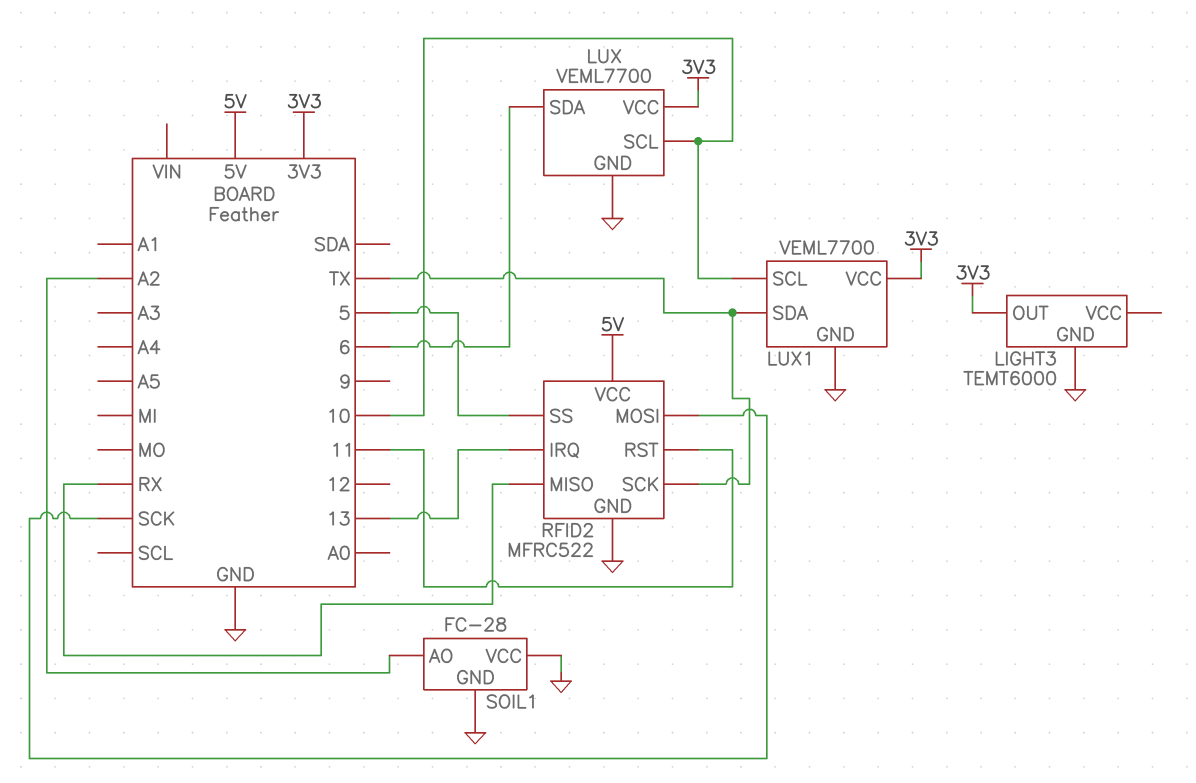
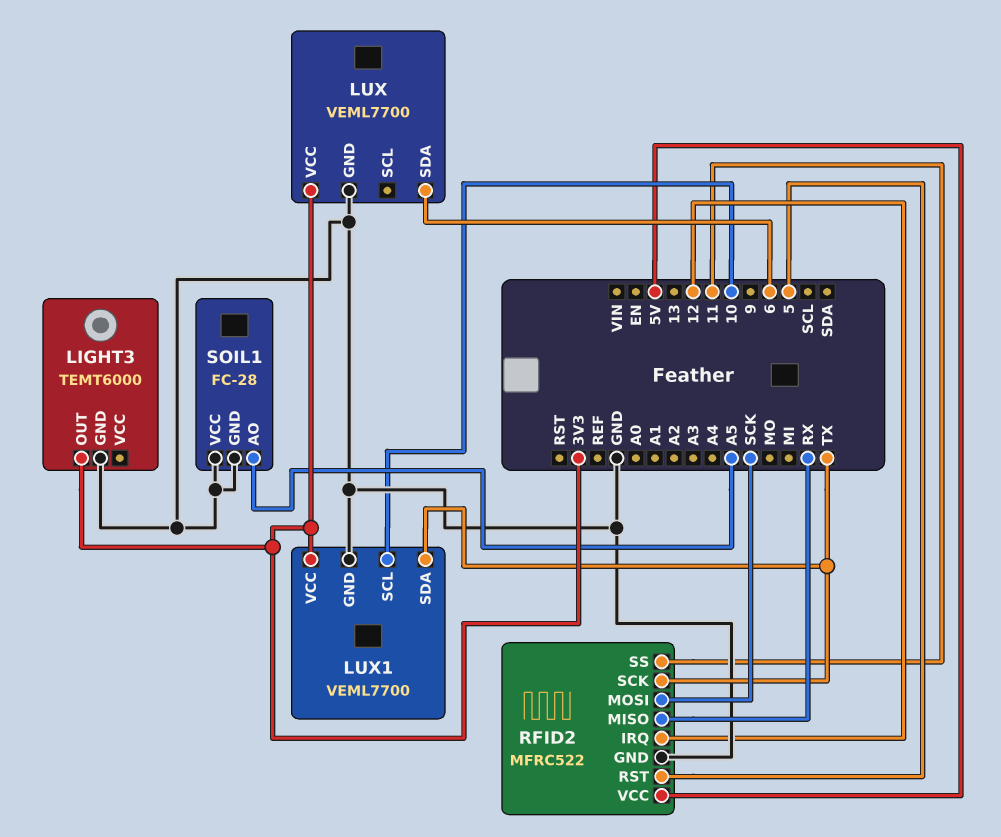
LUX pin SCL: 10 -> none
RFID2 pin IRQ: 13 -> 12
RFID2 pin RST: 11 -> 5
RFID2 pin SS: 5 -> 11
SOIL1 pin AO: A2 -> A5

